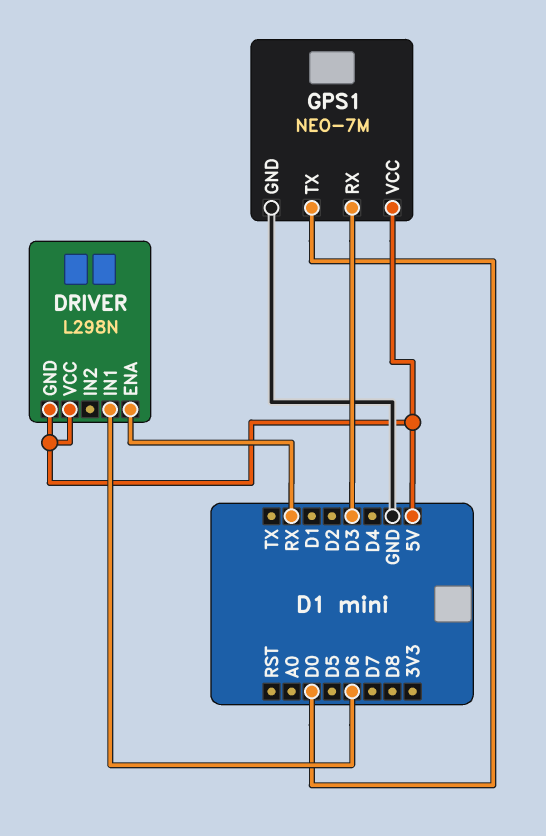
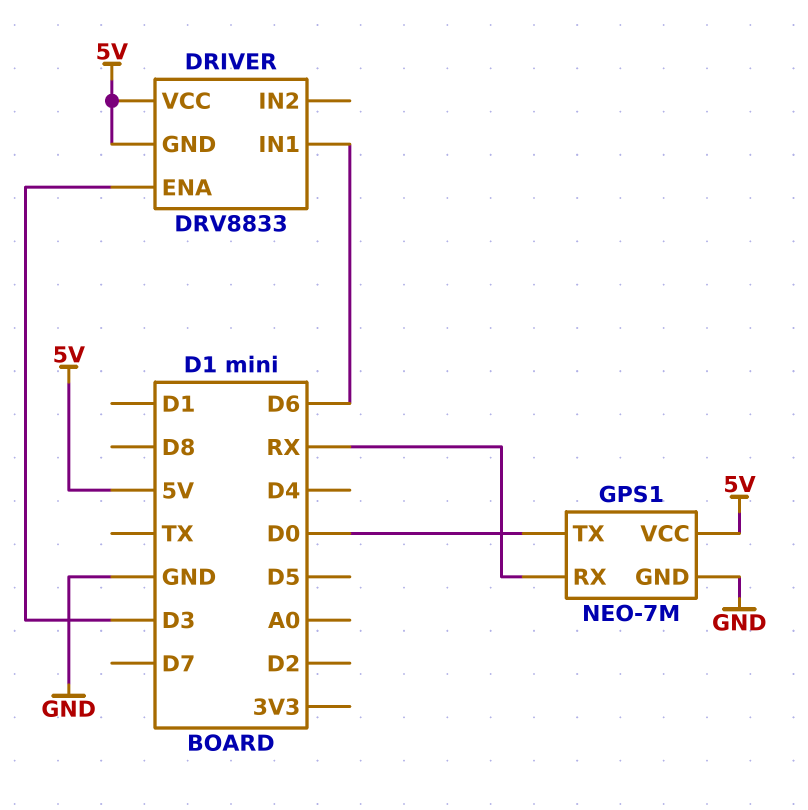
DRIVER: L298N -> DRV8833
DRIVER pin ENA: RX -> D3
GPS1 pin RX: D3 -> RX

